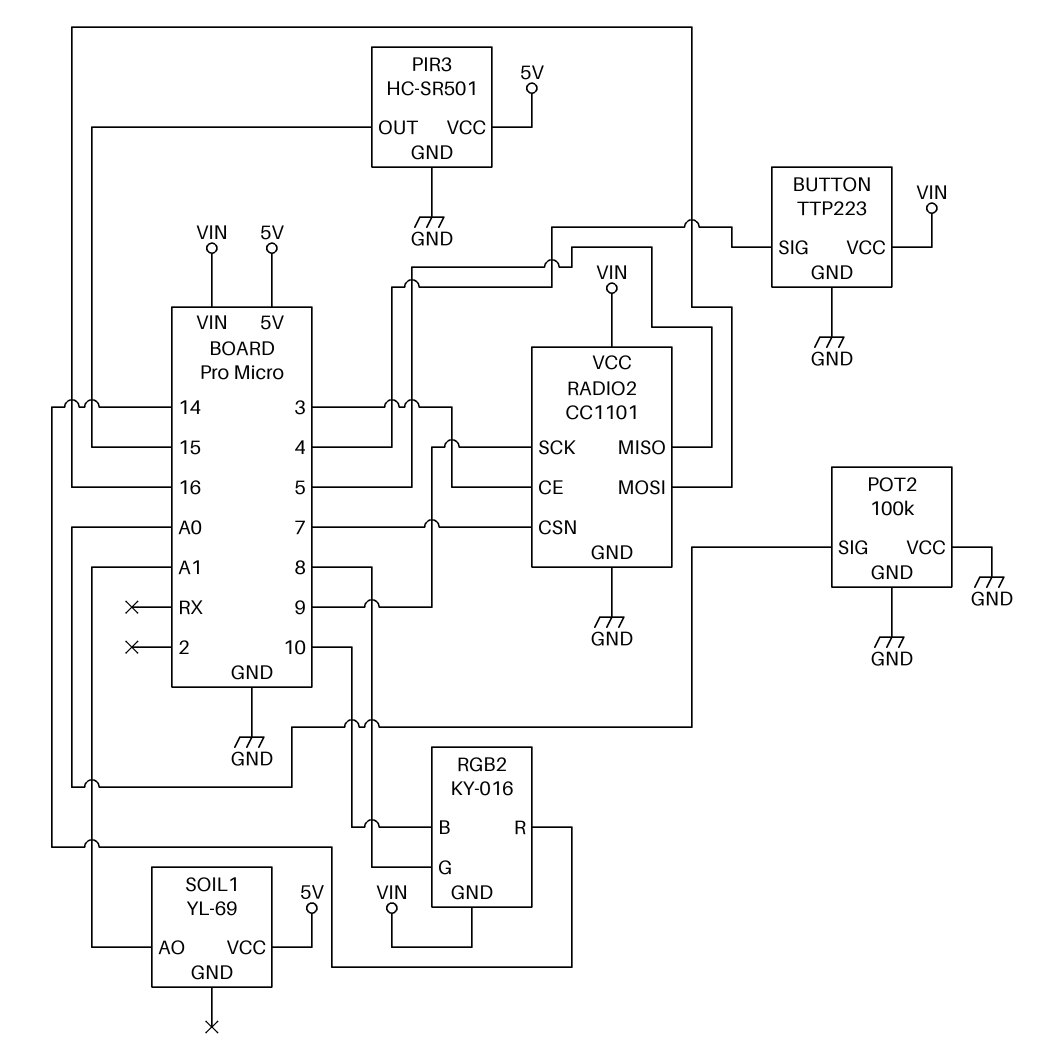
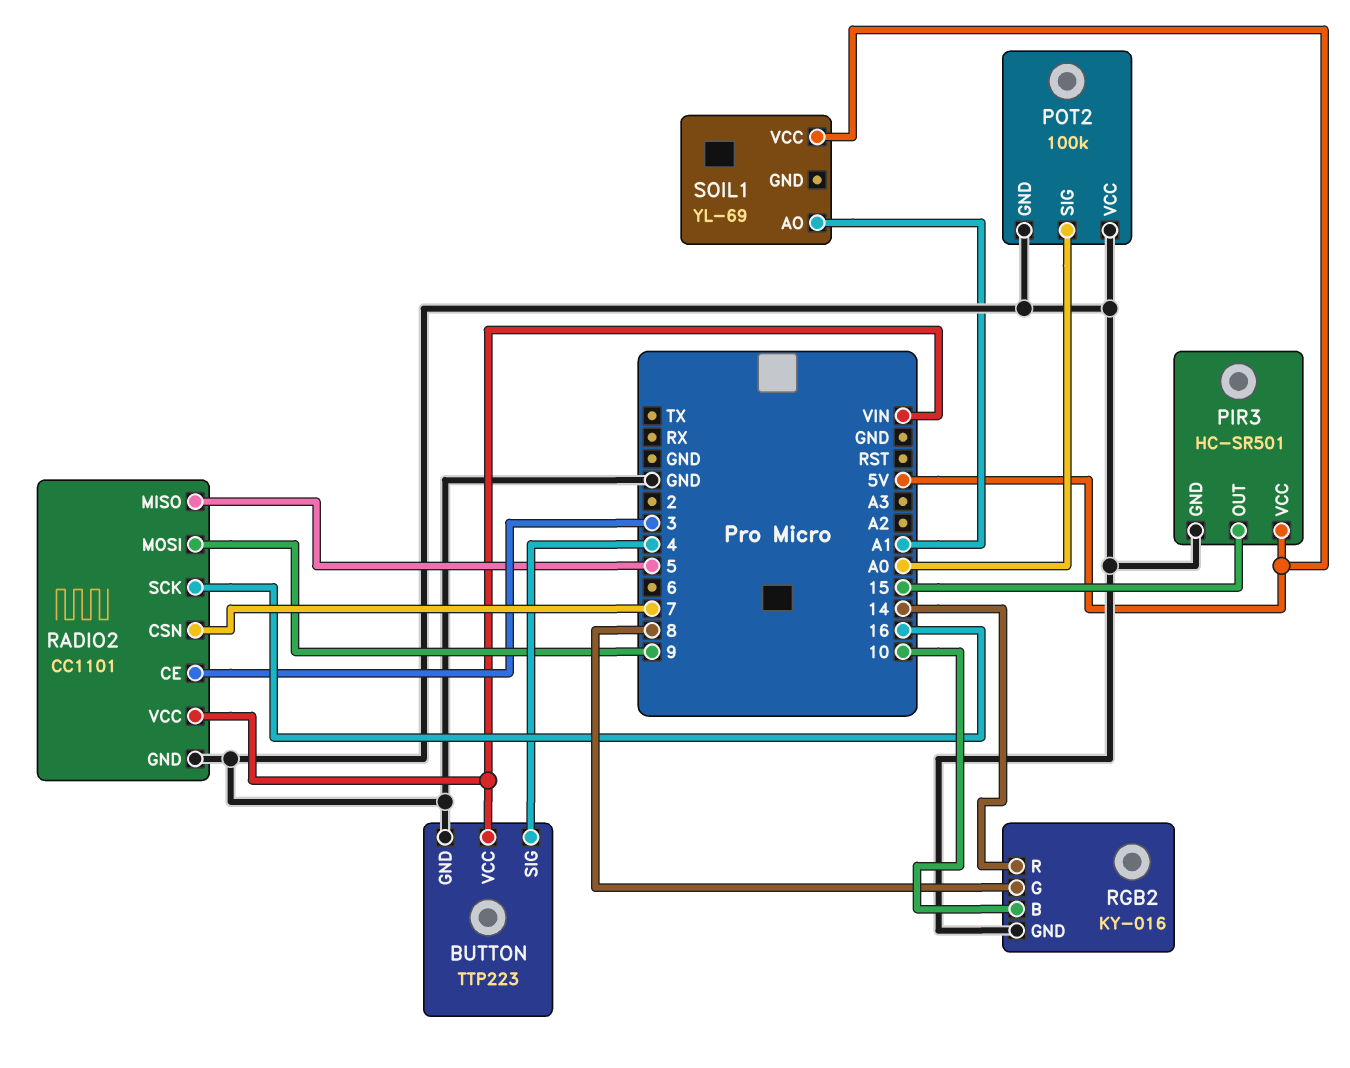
RADIO2 pin MOSI: 16 -> 9
RADIO2 pin SCK: 9 -> 16
RGB2 pin GND: VIN -> GND

